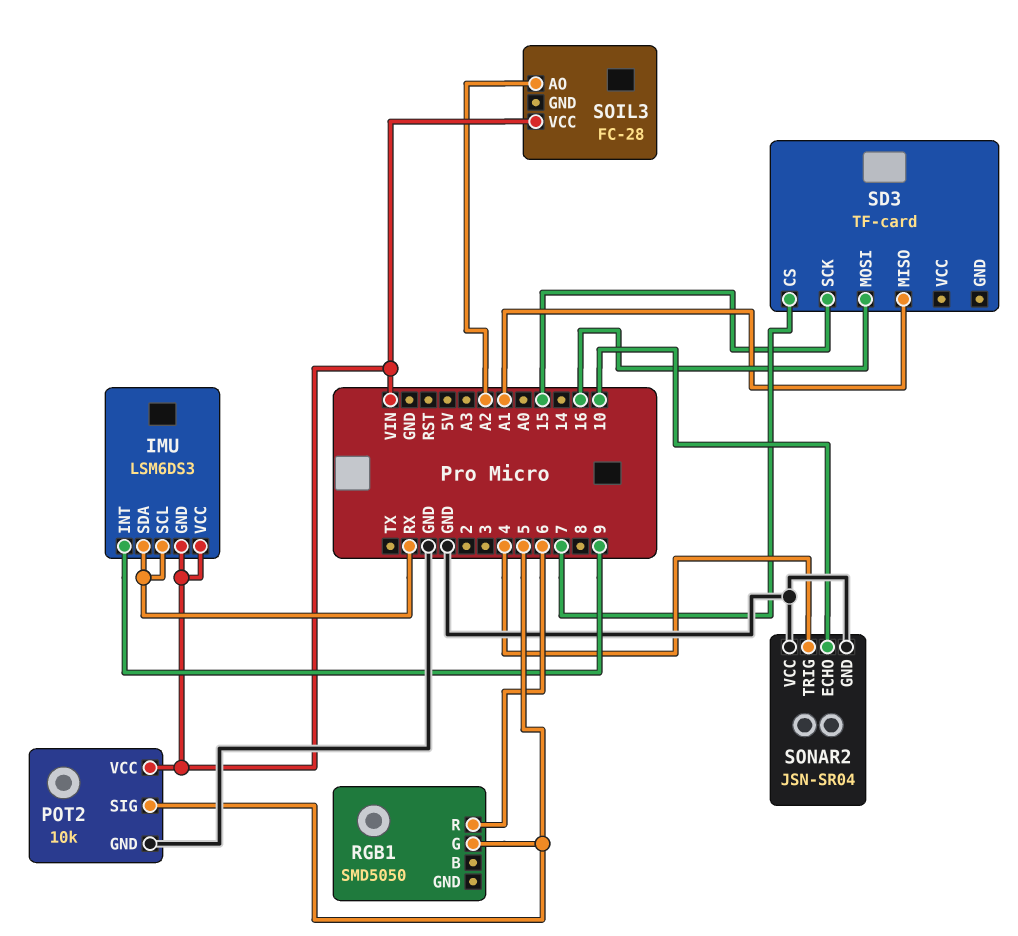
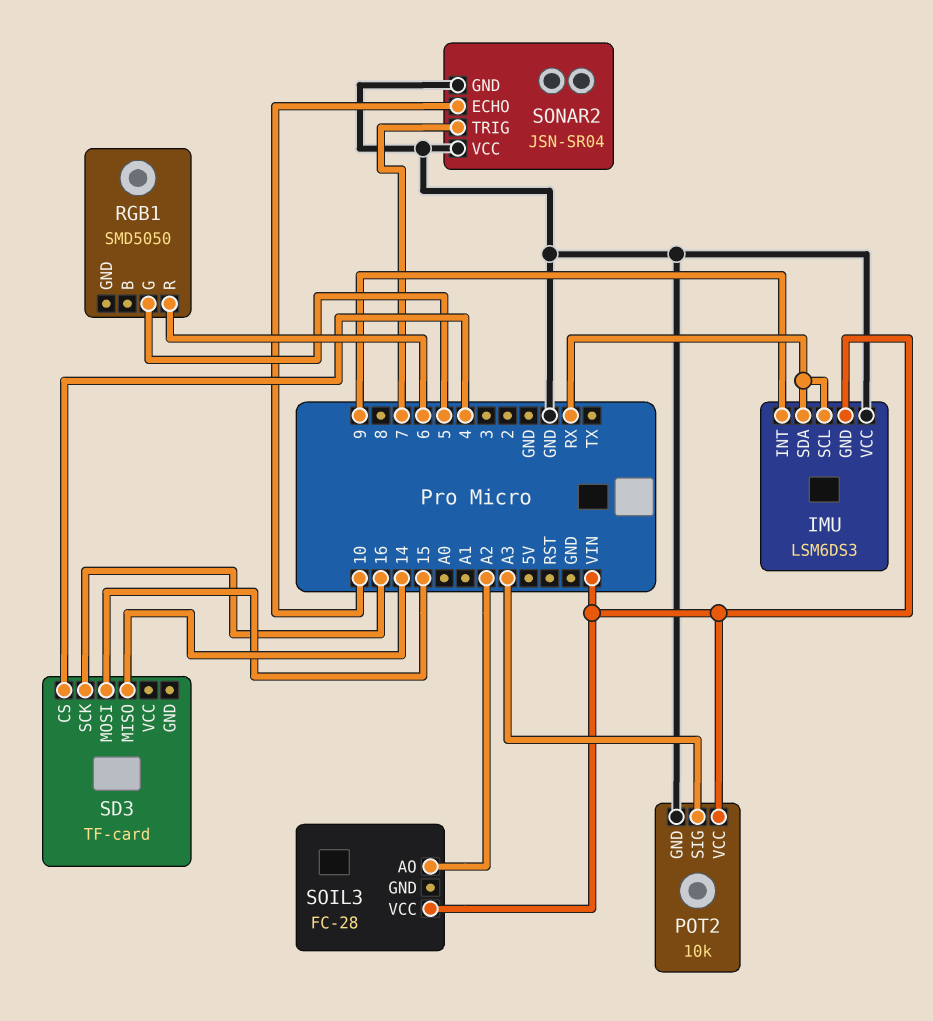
IMU pin VCC: VIN -> GND
POT2 pin SIG: 5 -> A3
SD3 pin CS: 7 -> 4
SD3 pin MISO: A1 -> 14
SD3 pin MOSI: 16 -> 15
SD3 pin SCK: 15 -> 16
SONAR2 pin TRIG: 4 -> 7

